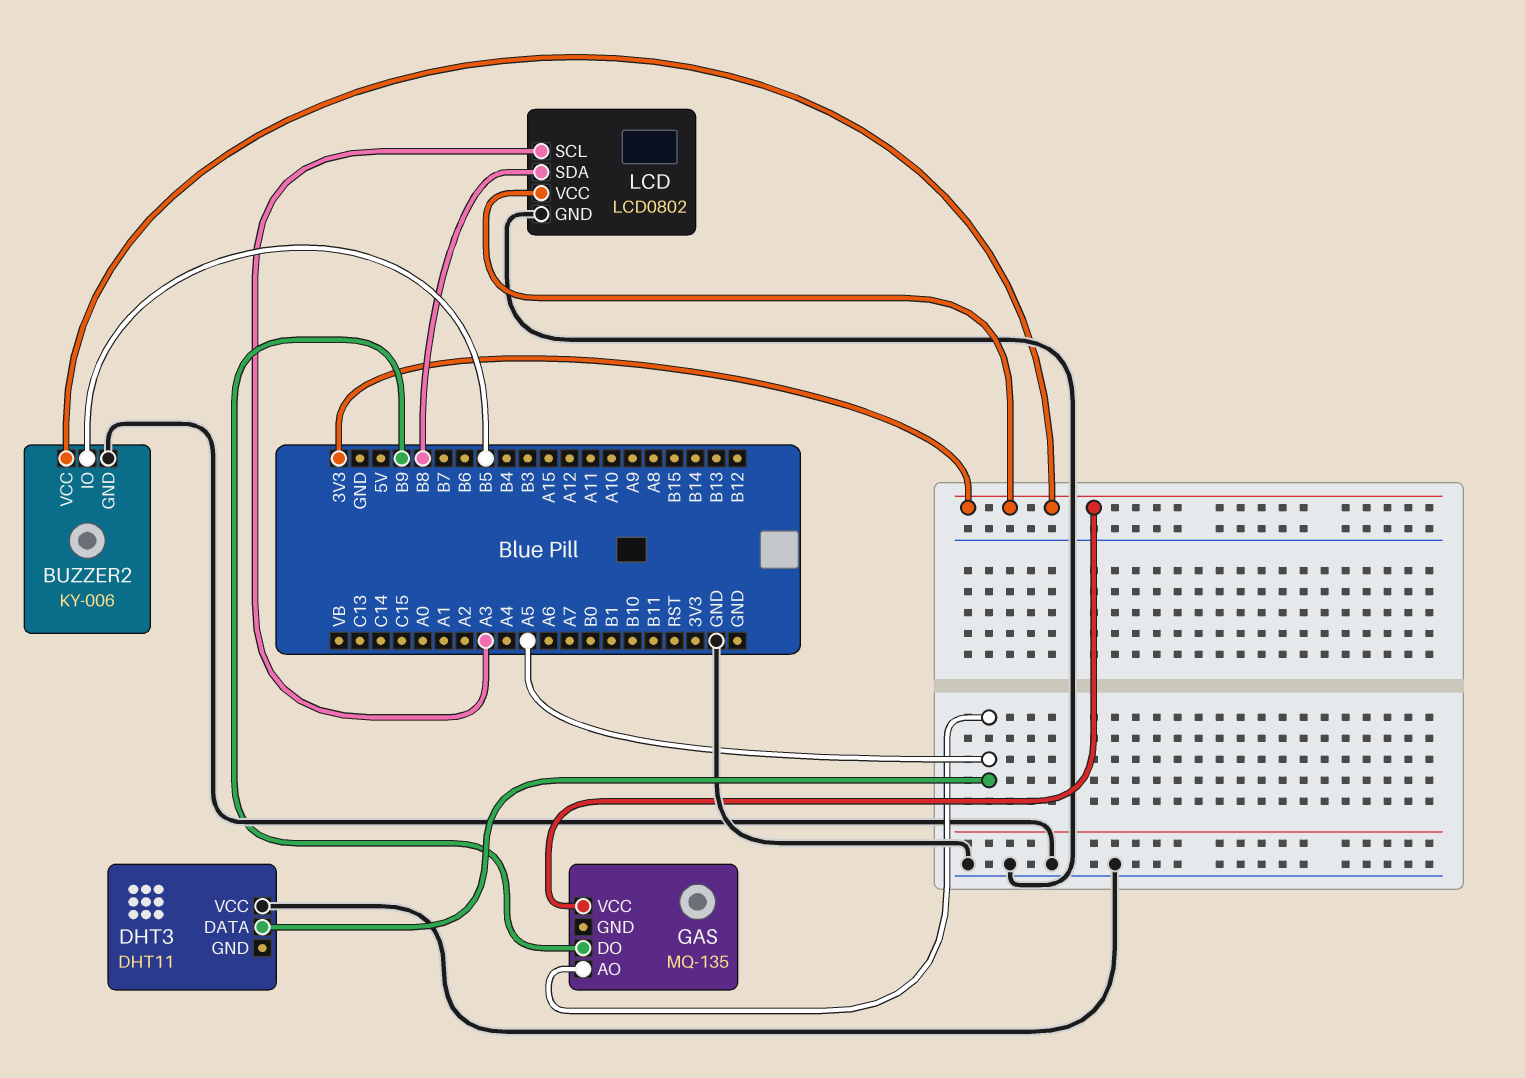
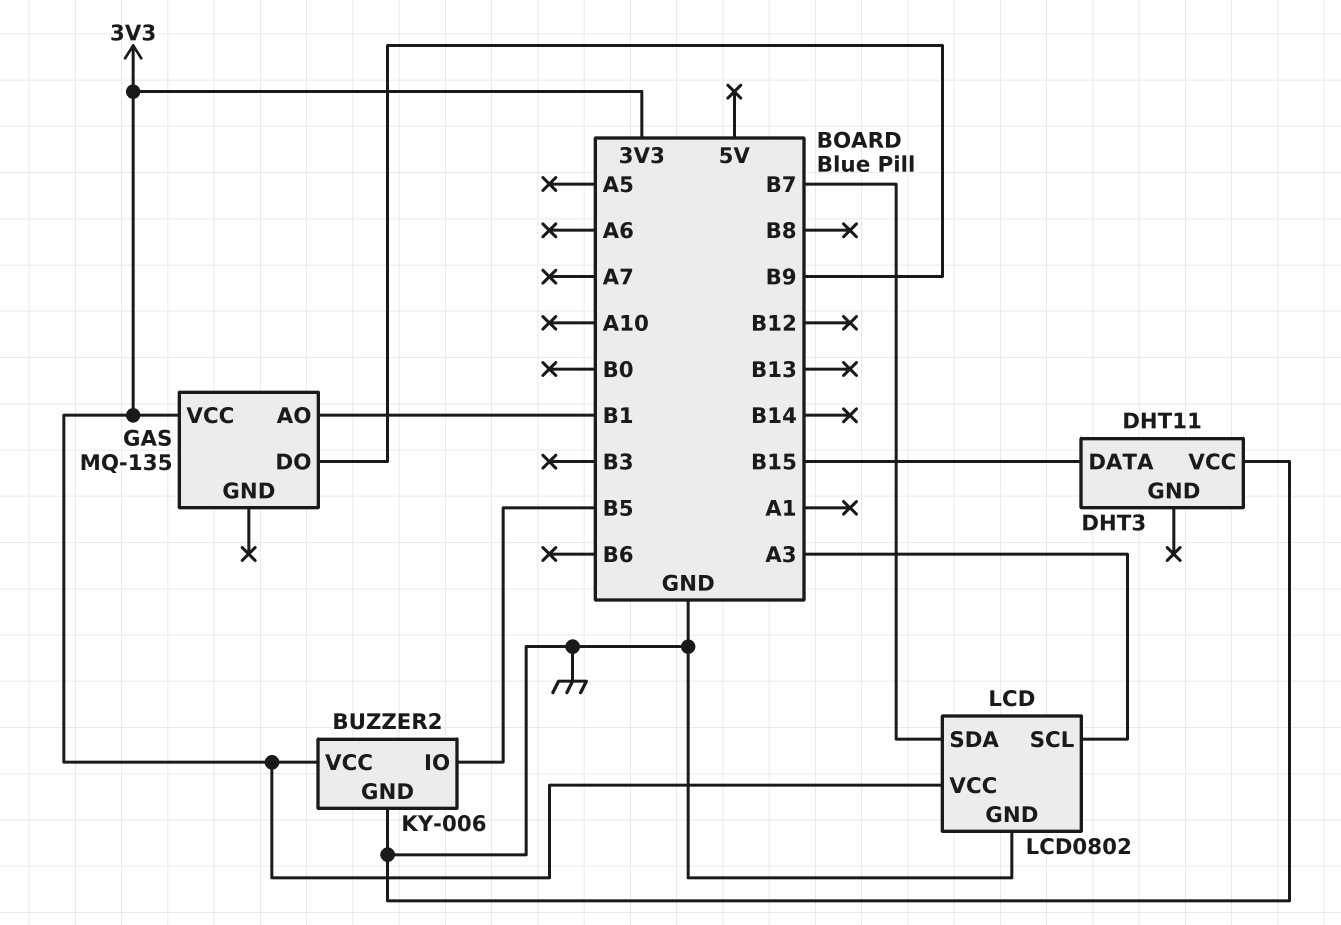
DHT3 pin DATA: A5 -> B15
GAS pin AO: A5 -> B1
LCD pin SDA: B8 -> B7

